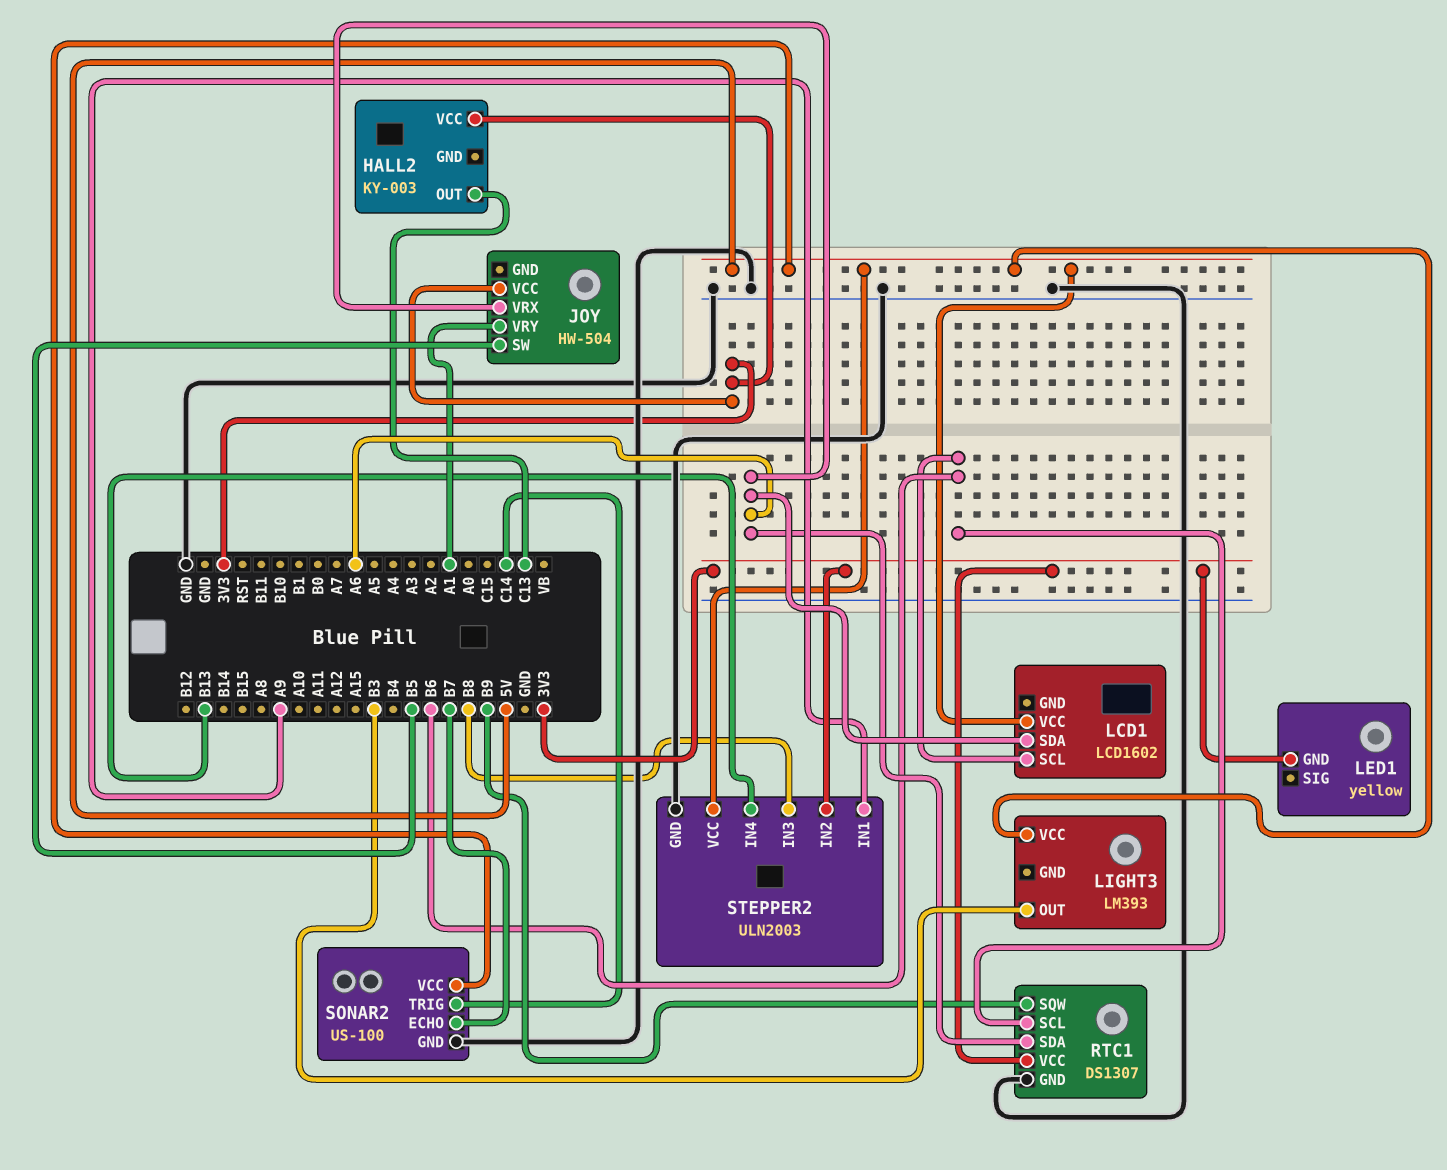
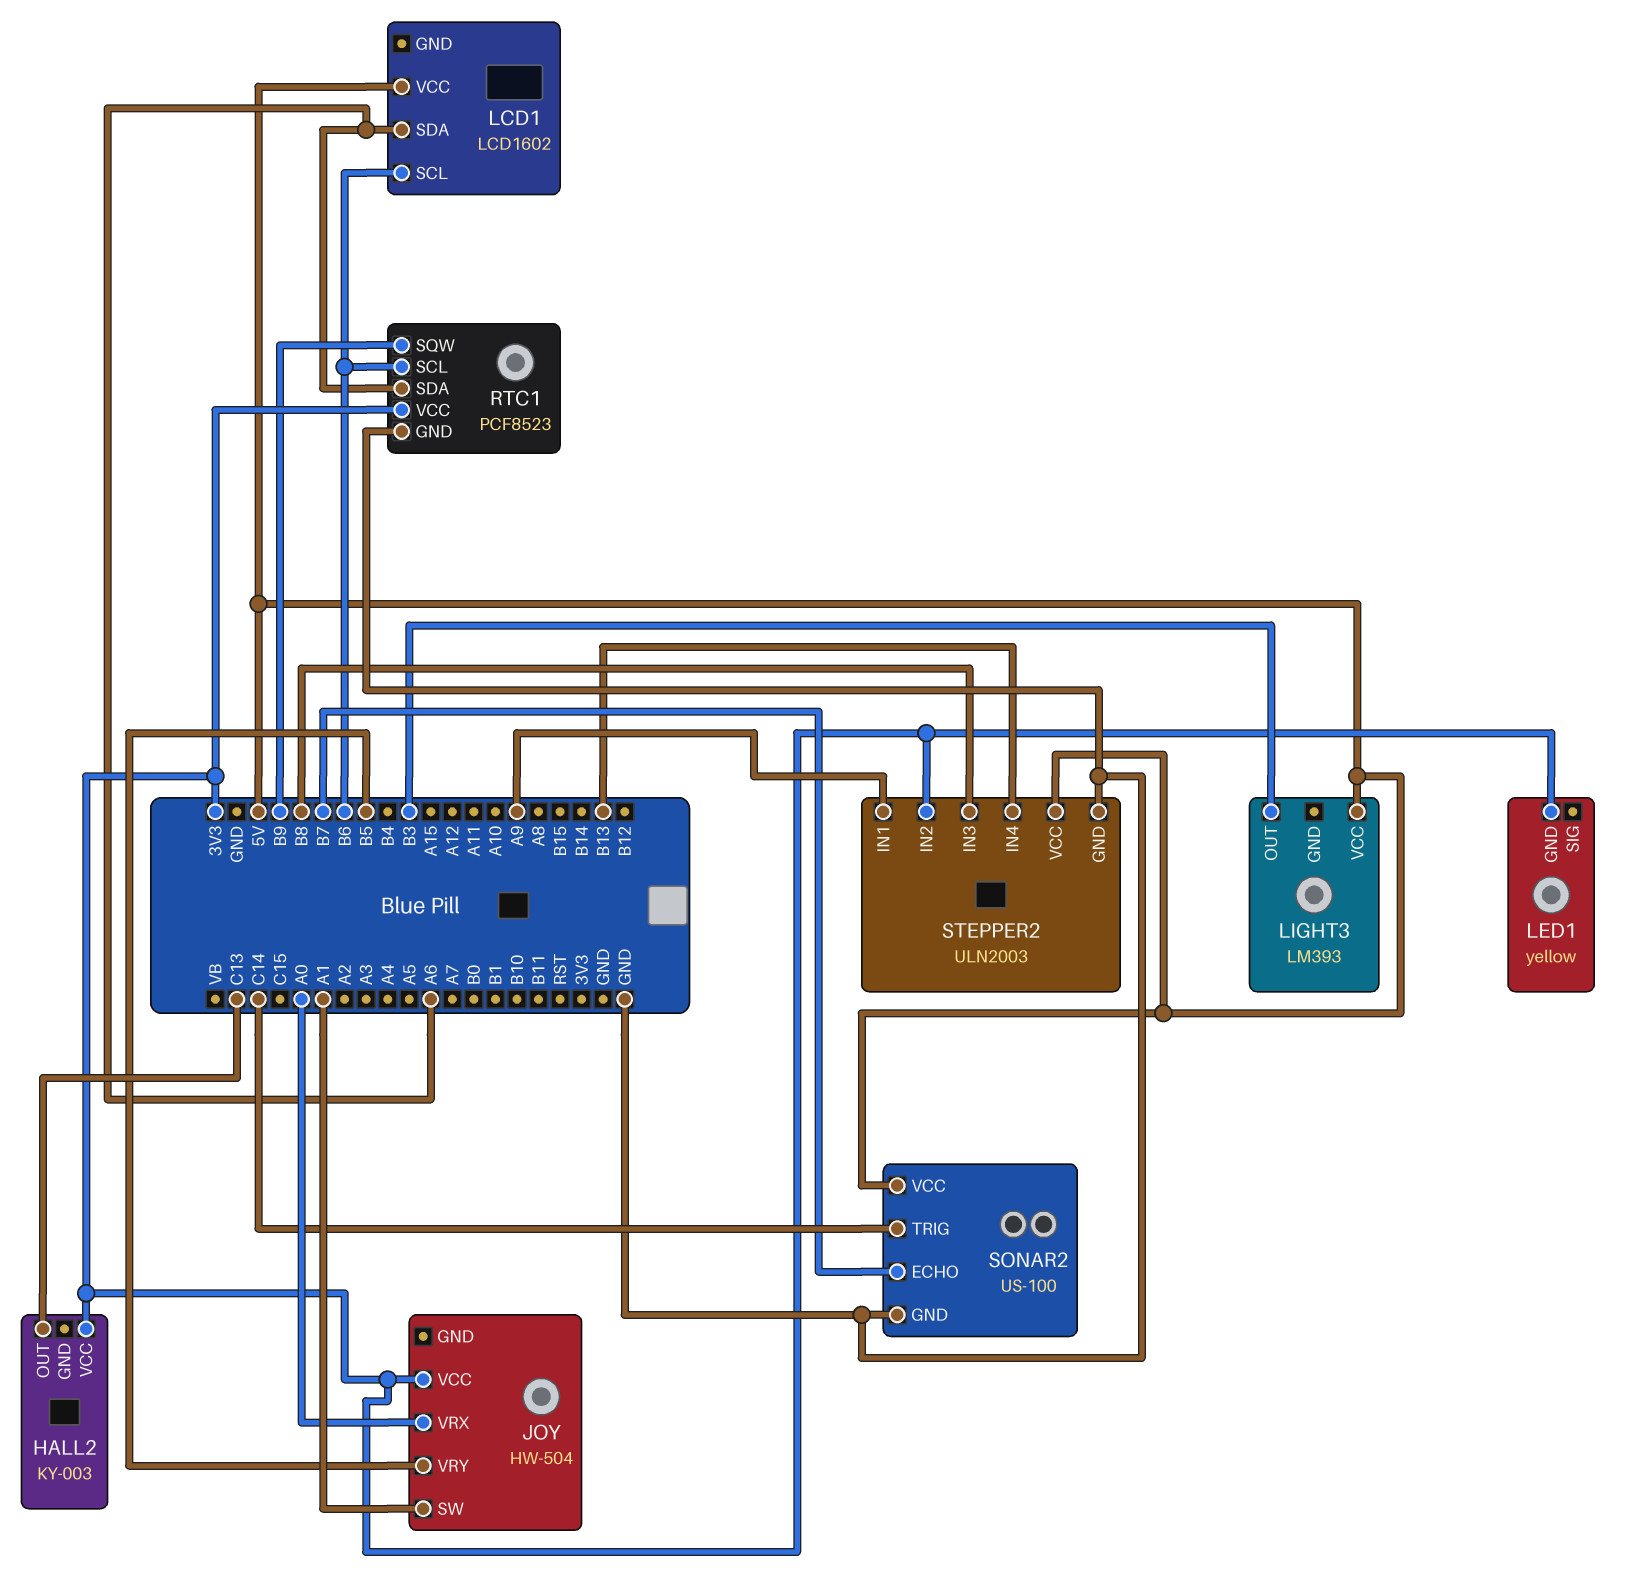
JOY pin SW: B5 -> A1
JOY pin VRX: A6 -> A0
JOY pin VRY: A1 -> B5
RTC1: DS1307 -> PCF8523

